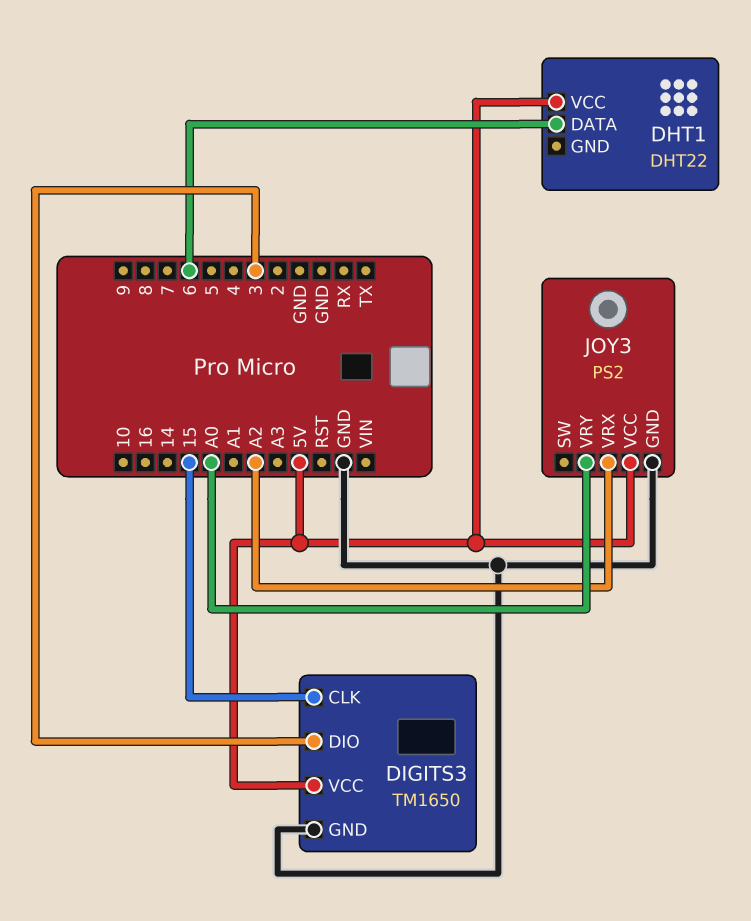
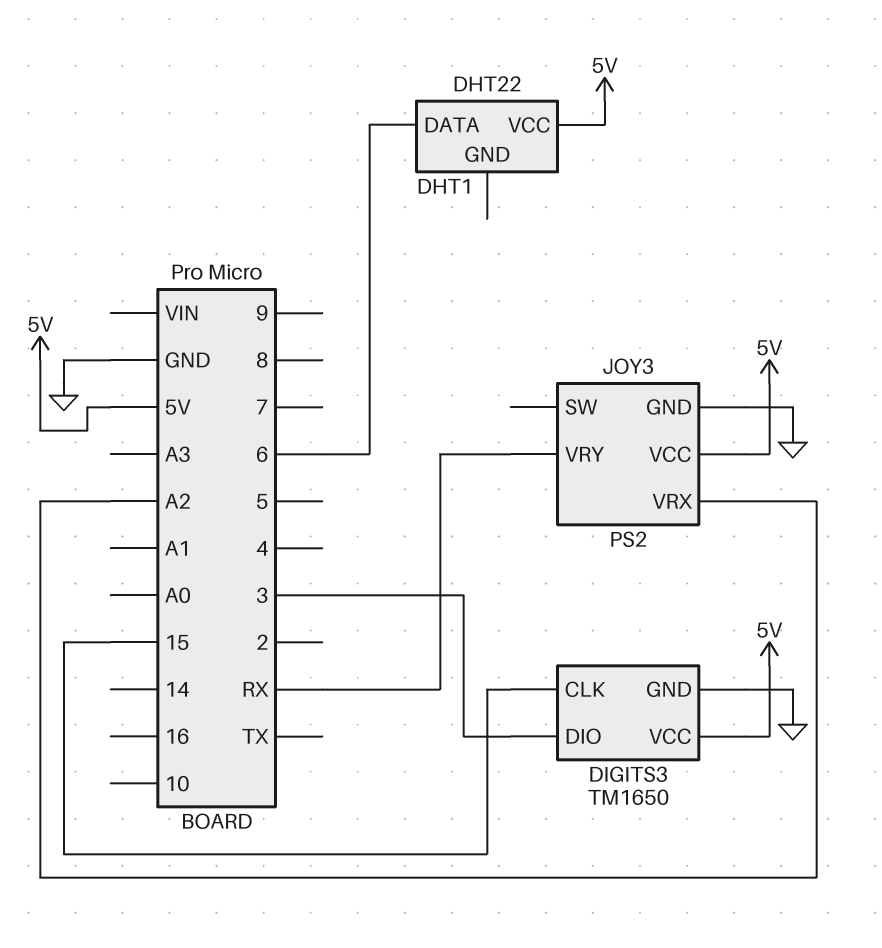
JOY3 pin VRY: A0 -> RX

